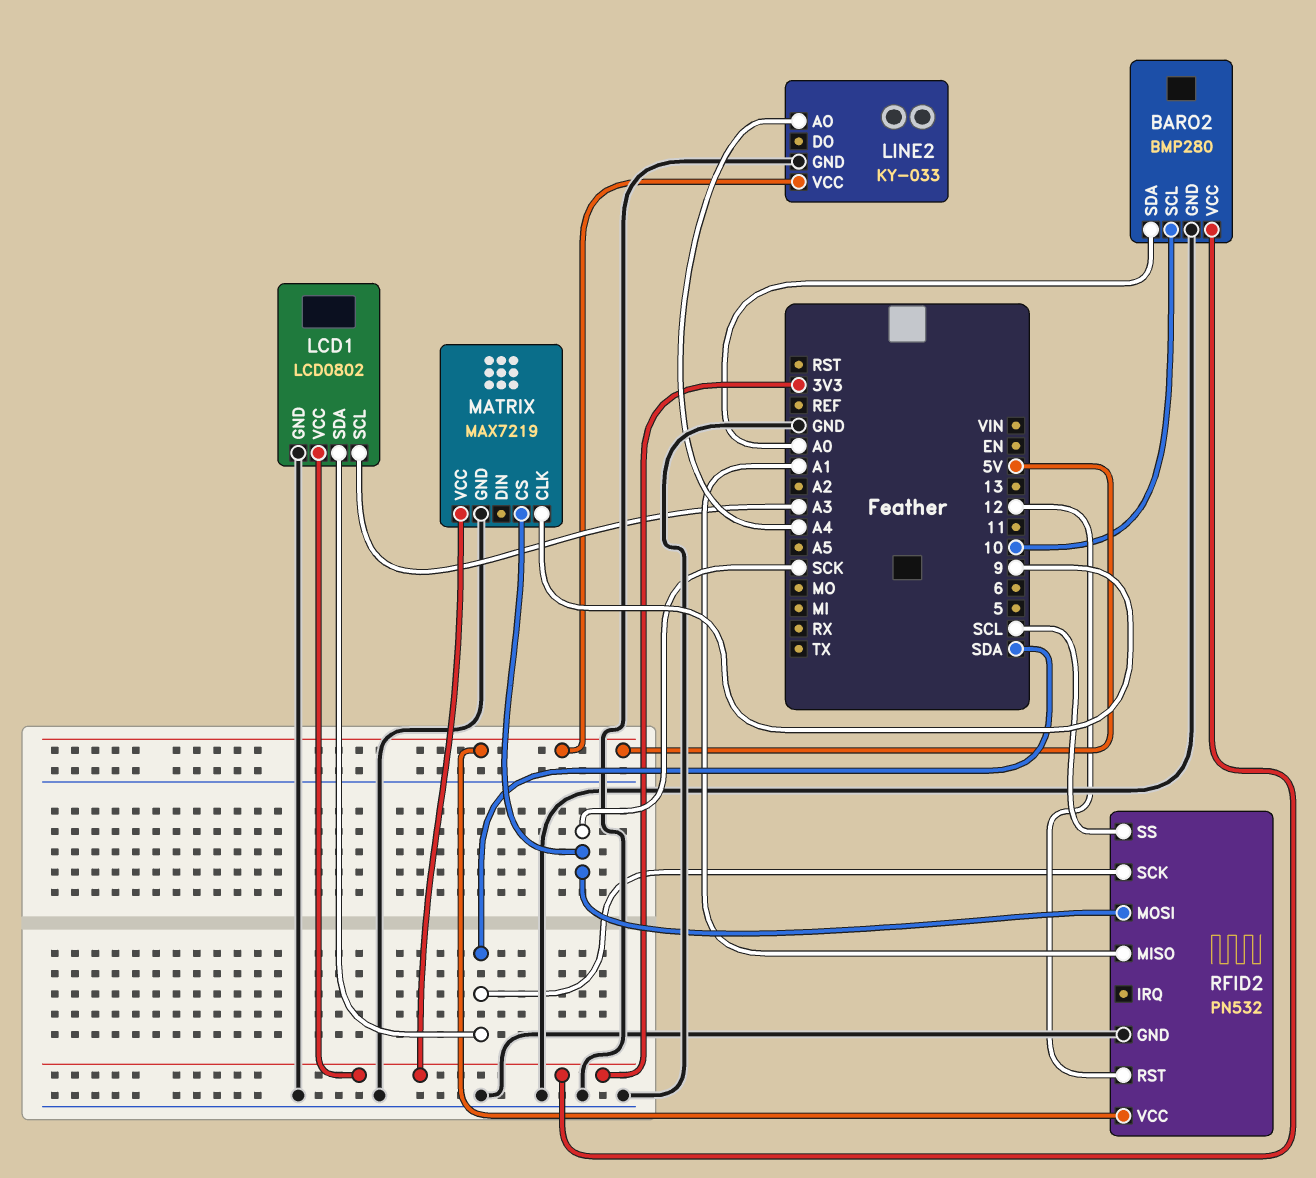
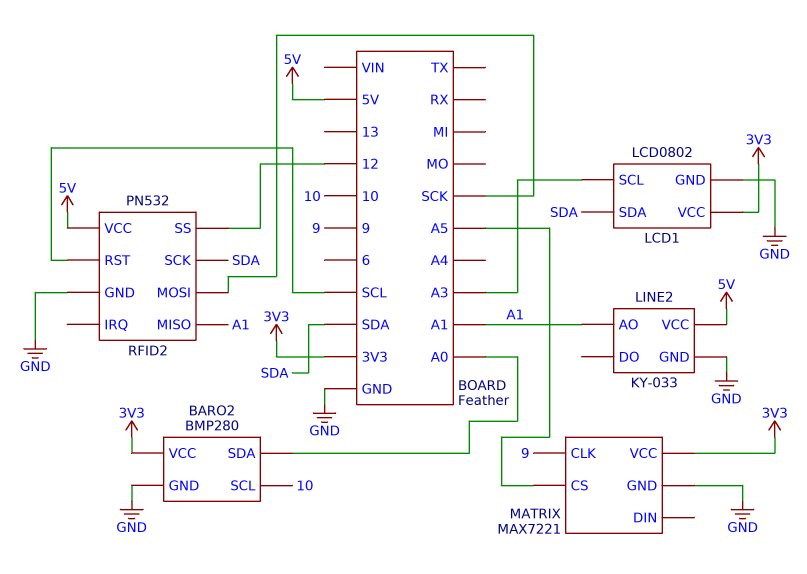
LINE2 pin AO: A4 -> A1
MATRIX: MAX7219 -> MAX7221
MATRIX pin CS: SCK -> A5
RFID2 pin RST: 12 -> SCL
RFID2 pin SS: SCL -> 12

